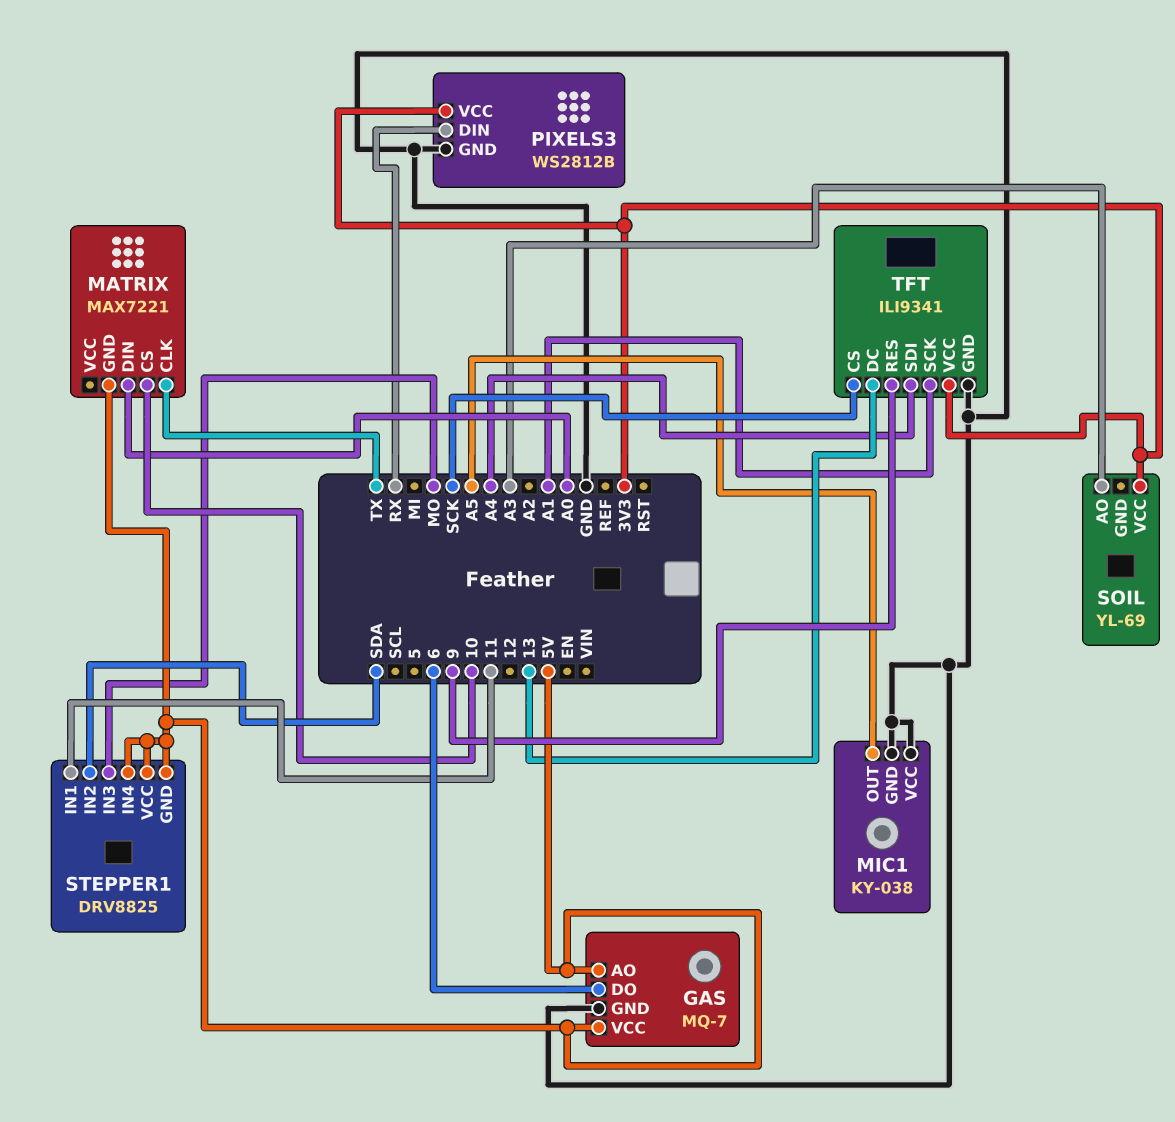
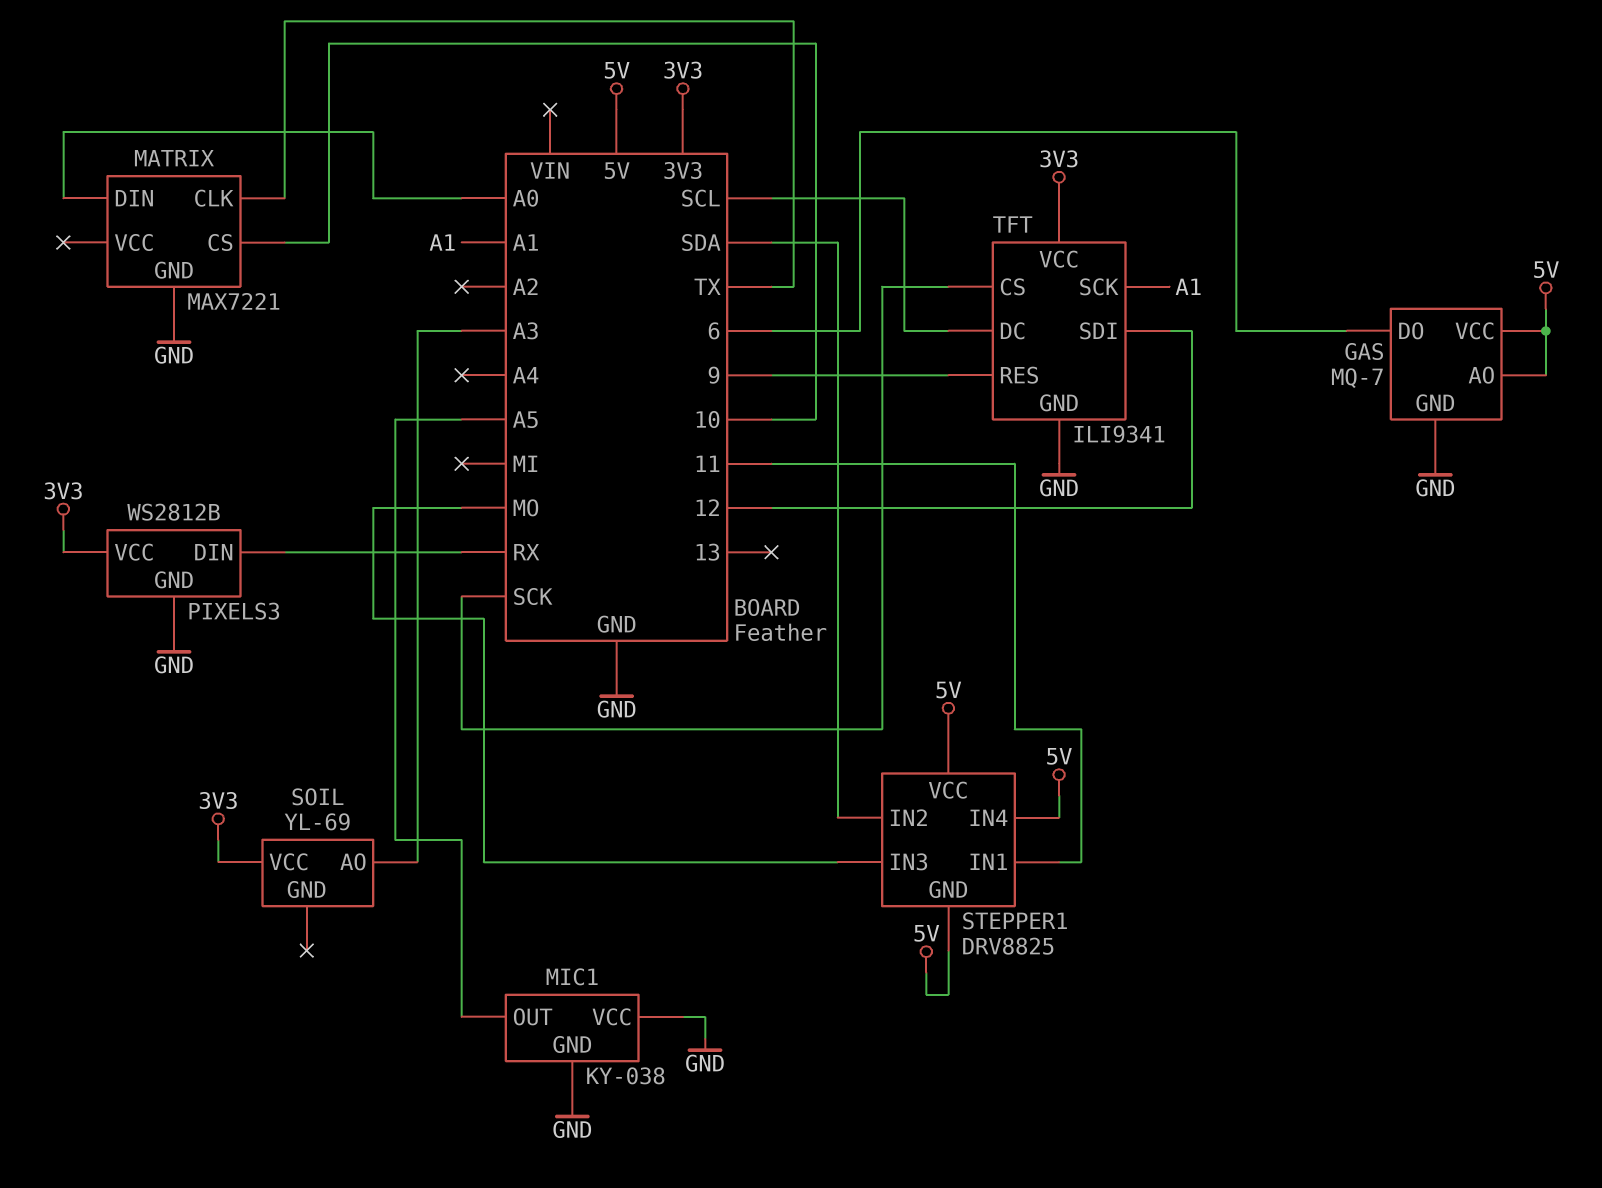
MATRIX pin GND: 5V -> GND
TFT pin DC: 13 -> SCL
TFT pin SDI: A4 -> 12

